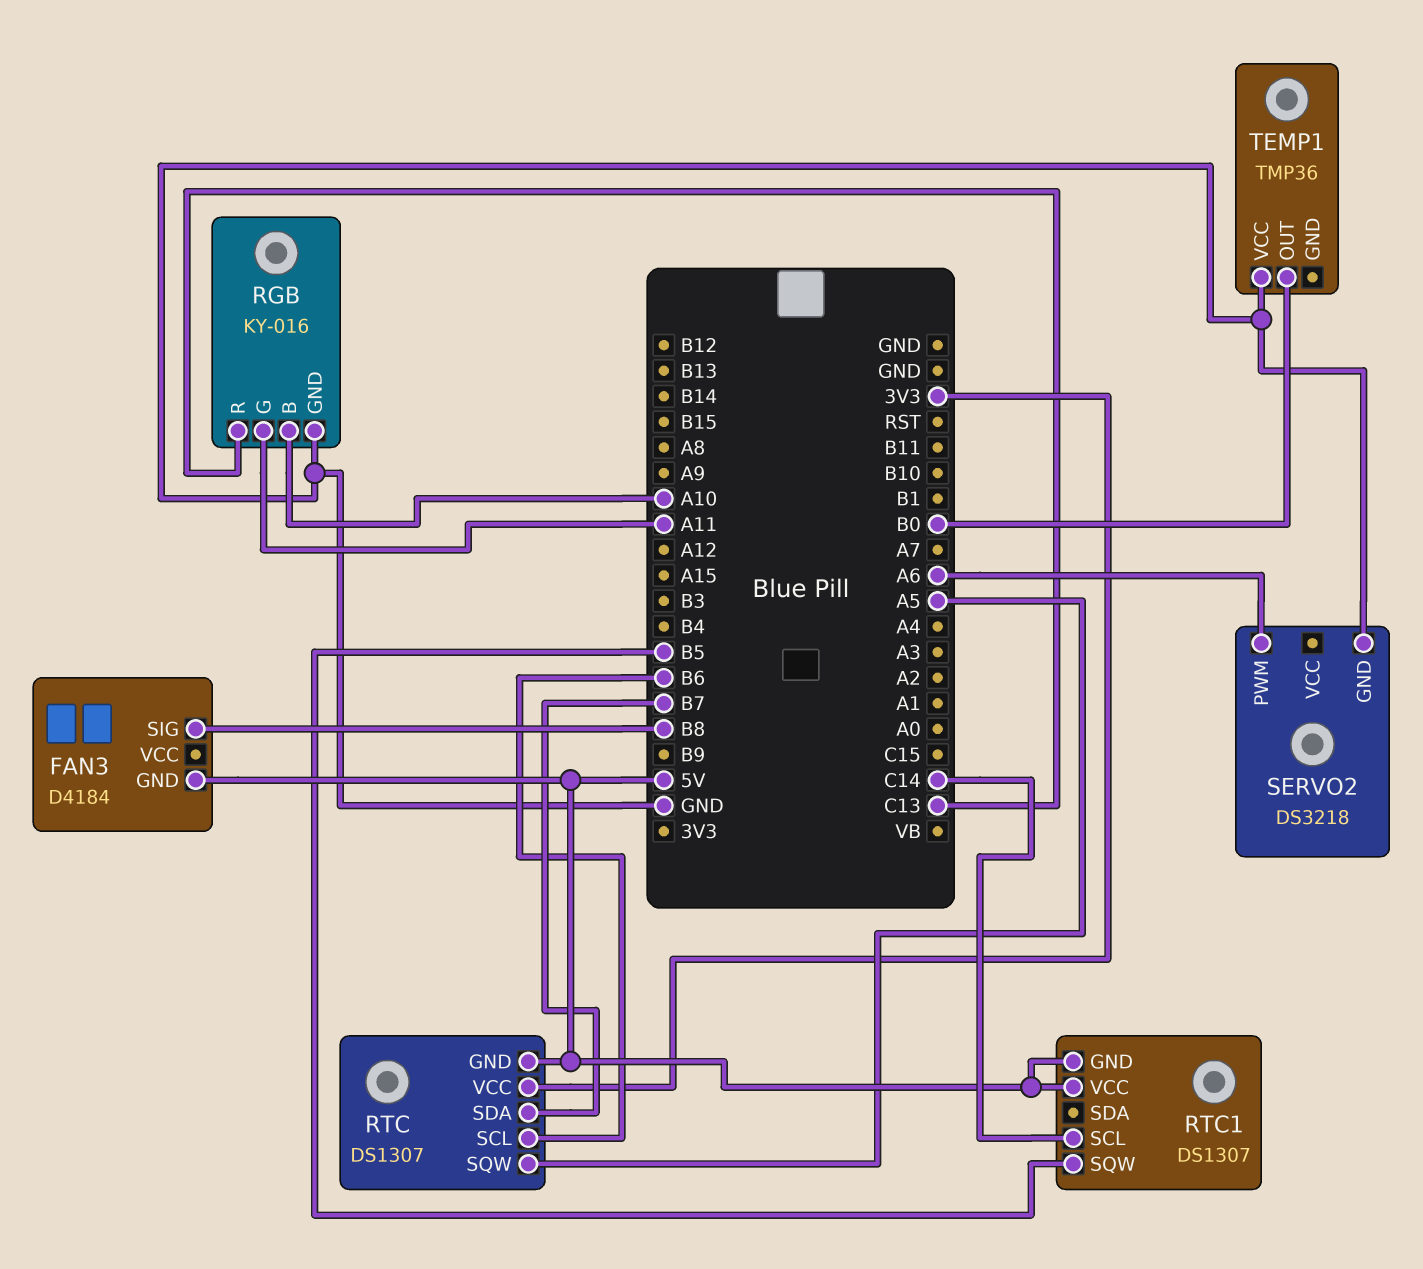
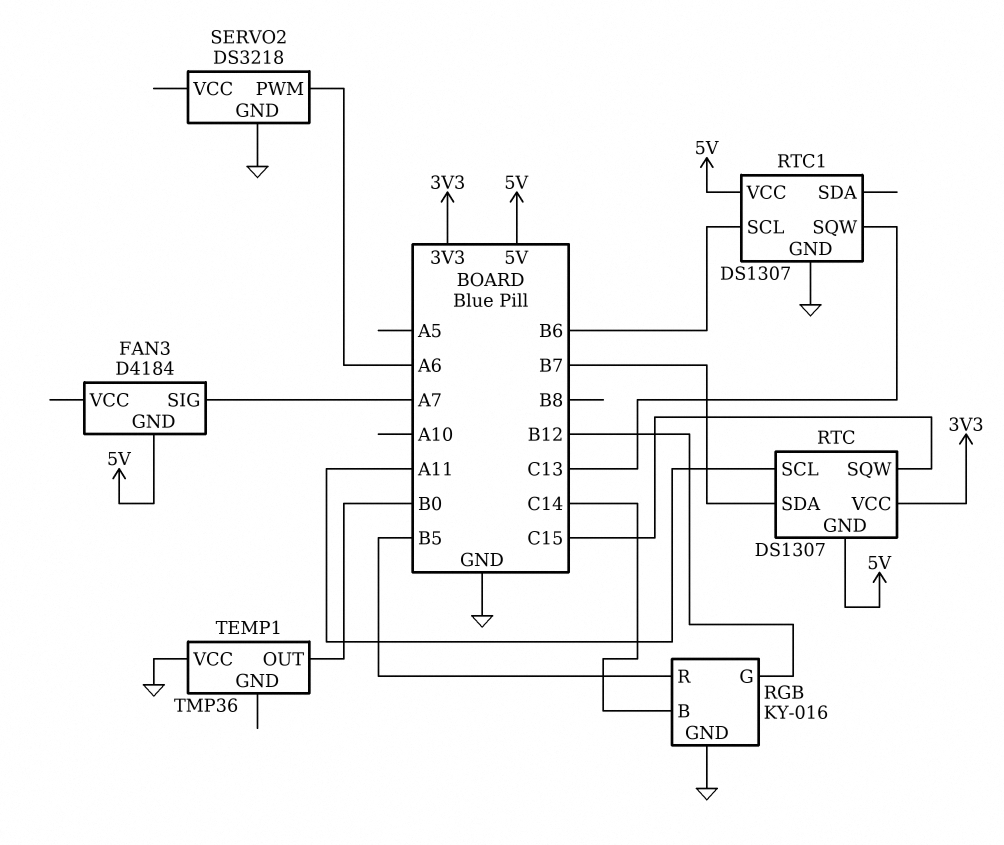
FAN3 pin SIG: B8 -> A7
RGB pin B: A10 -> C14
RGB pin G: A11 -> B12
RGB pin R: C13 -> B5
RTC pin SCL: B6 -> A11
RTC pin SQW: A5 -> C15
RTC1 pin GND: 5V -> GND
RTC1 pin SCL: C14 -> B6
RTC1 pin SQW: B5 -> C13

